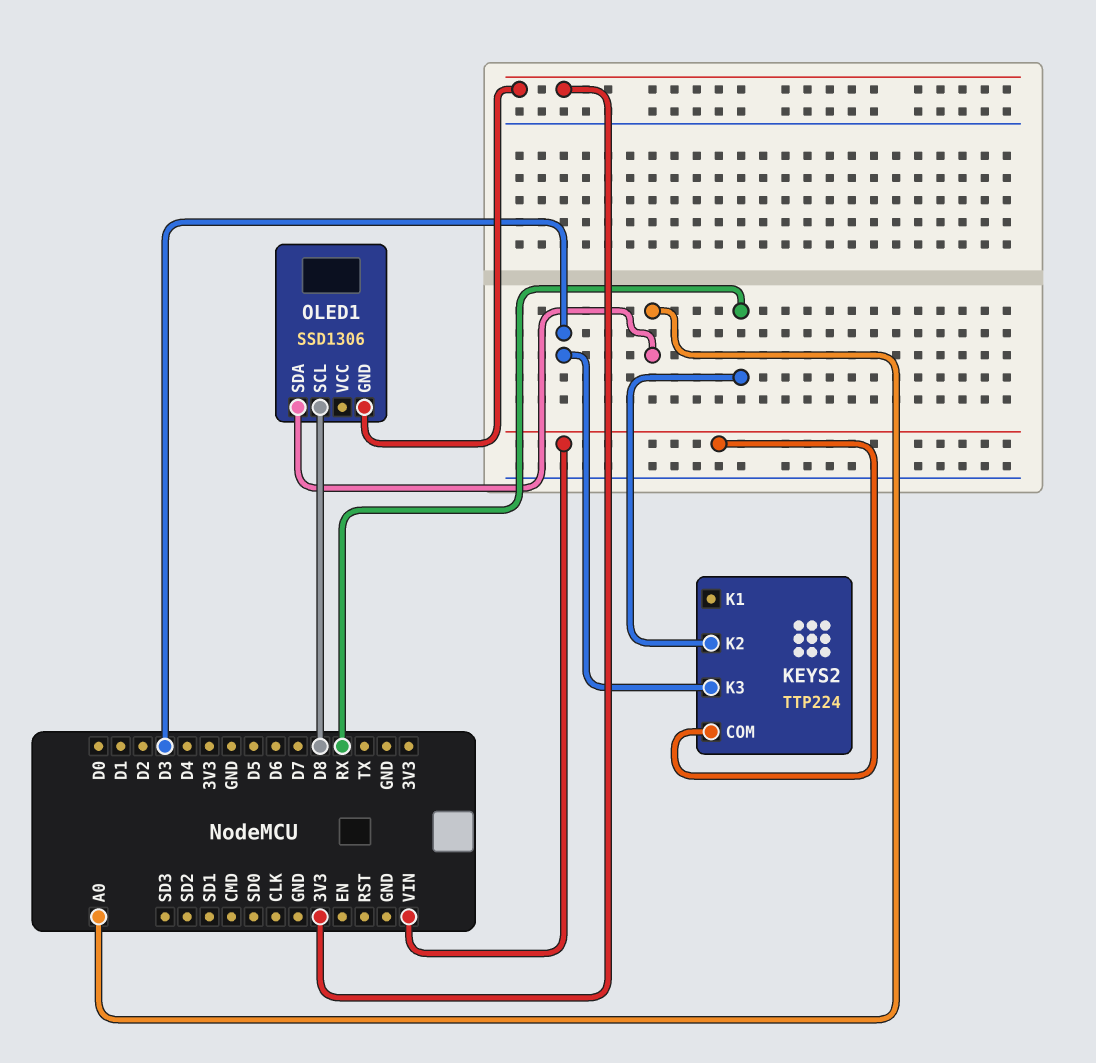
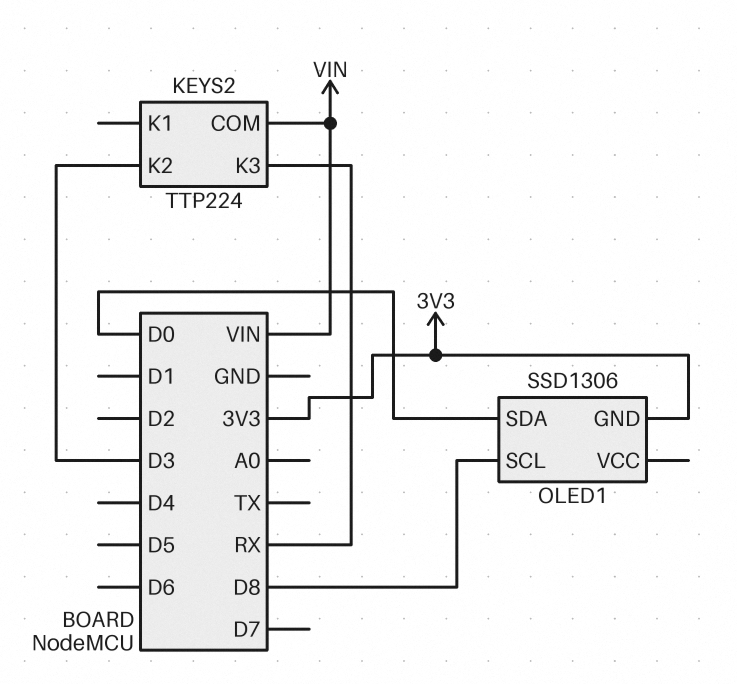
KEYS2 pin K2: RX -> D3
KEYS2 pin K3: D3 -> RX
OLED1 pin SDA: A0 -> D0

